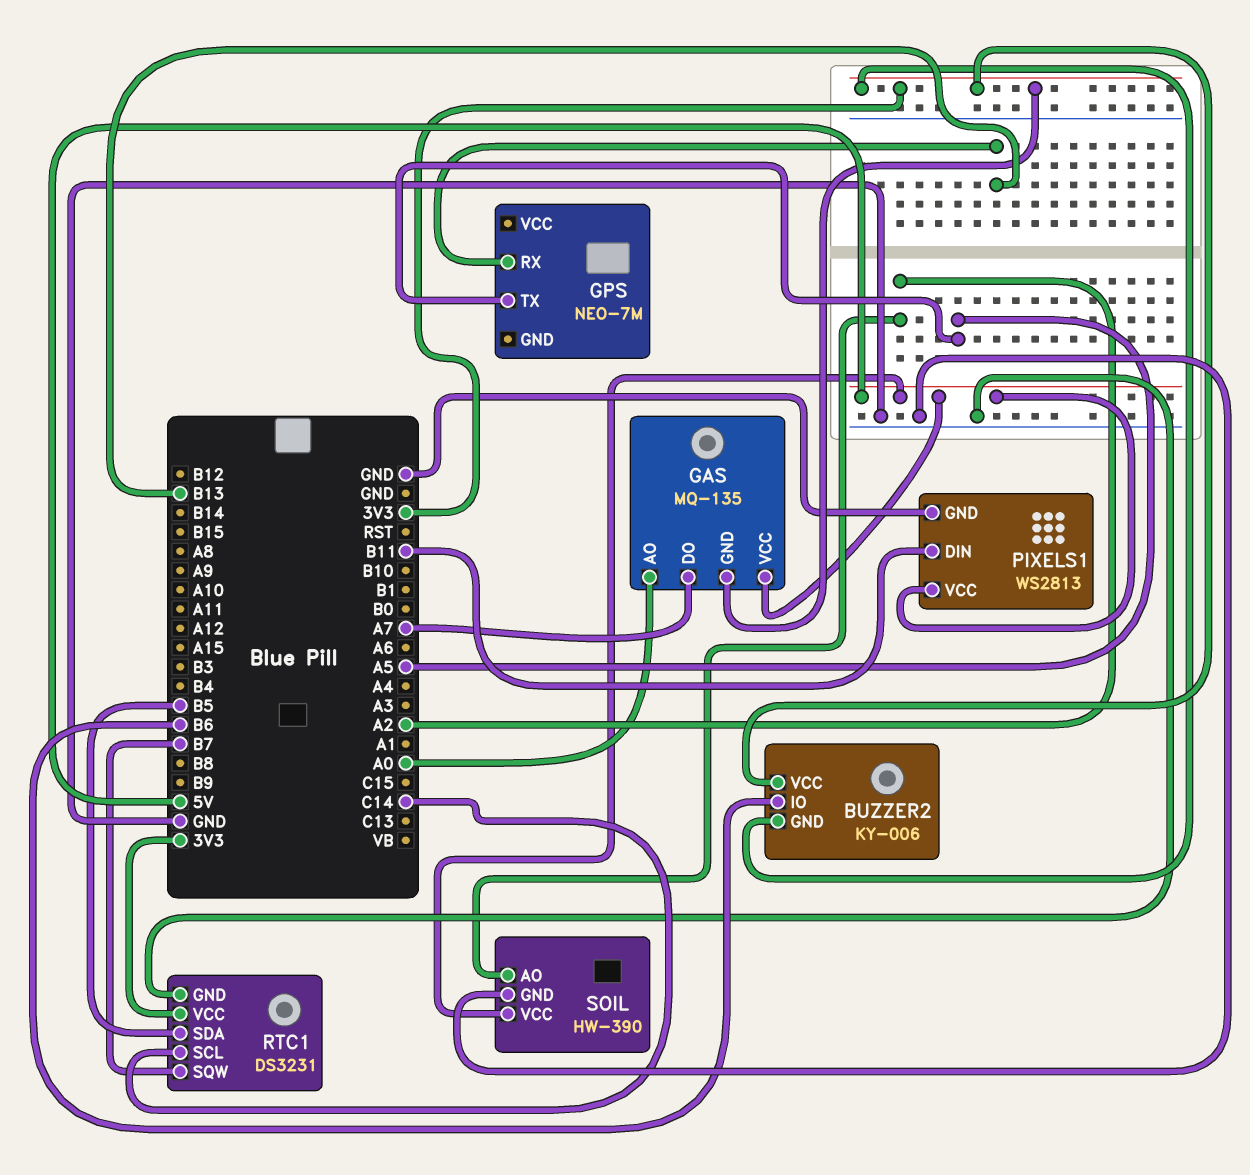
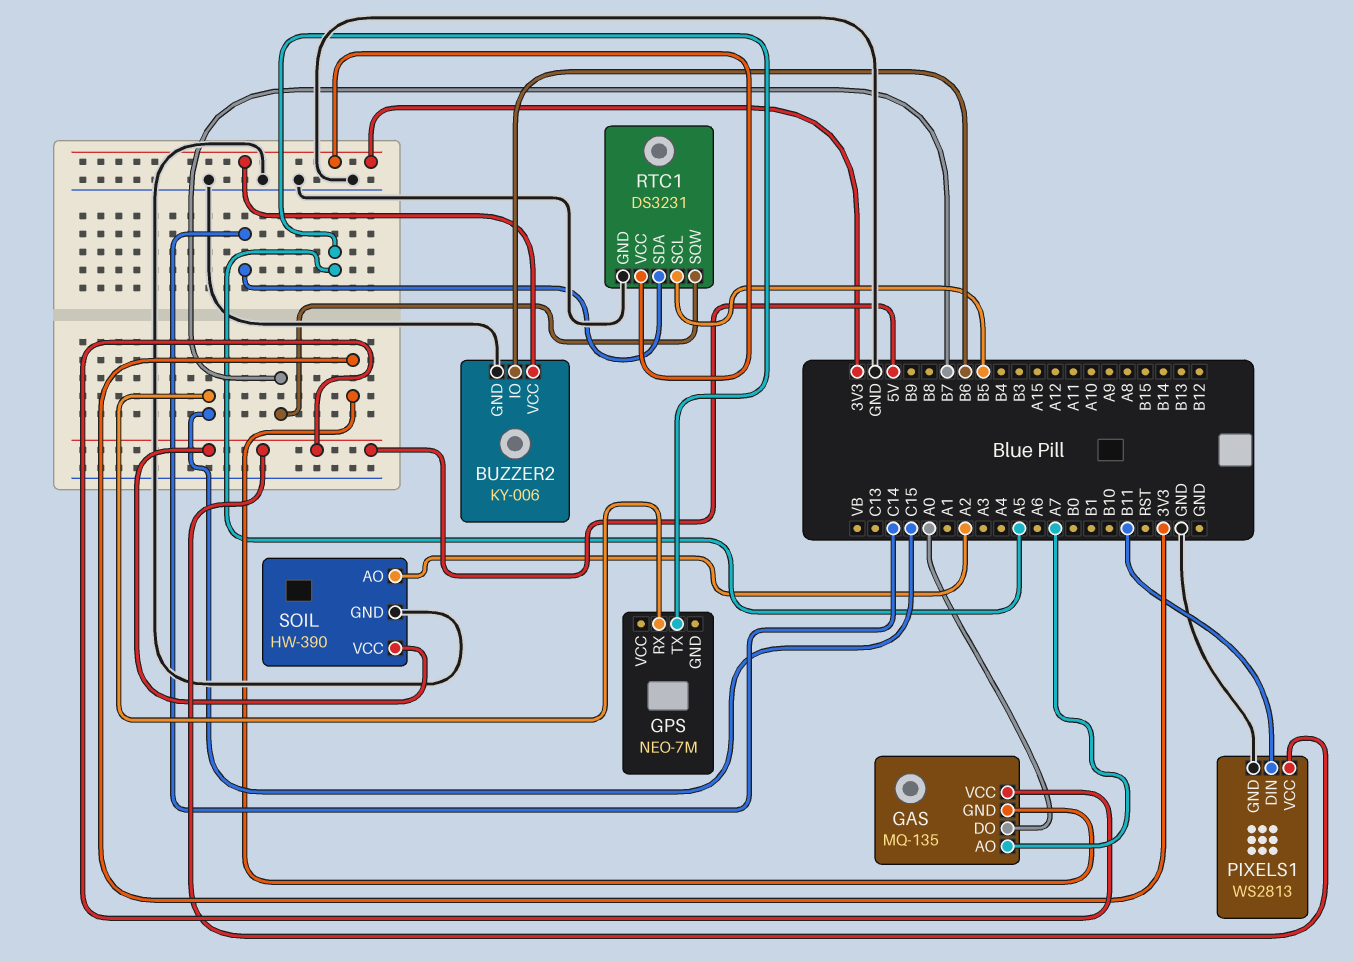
BUZZER2 pin GND: 3V3 -> GND
GAS pin AO: A0 -> A7
GAS pin DO: A7 -> A0
GPS pin RX: B13 -> C15
RTC1 pin SCL: C14 -> B5
RTC1 pin SDA: B5 -> C14

